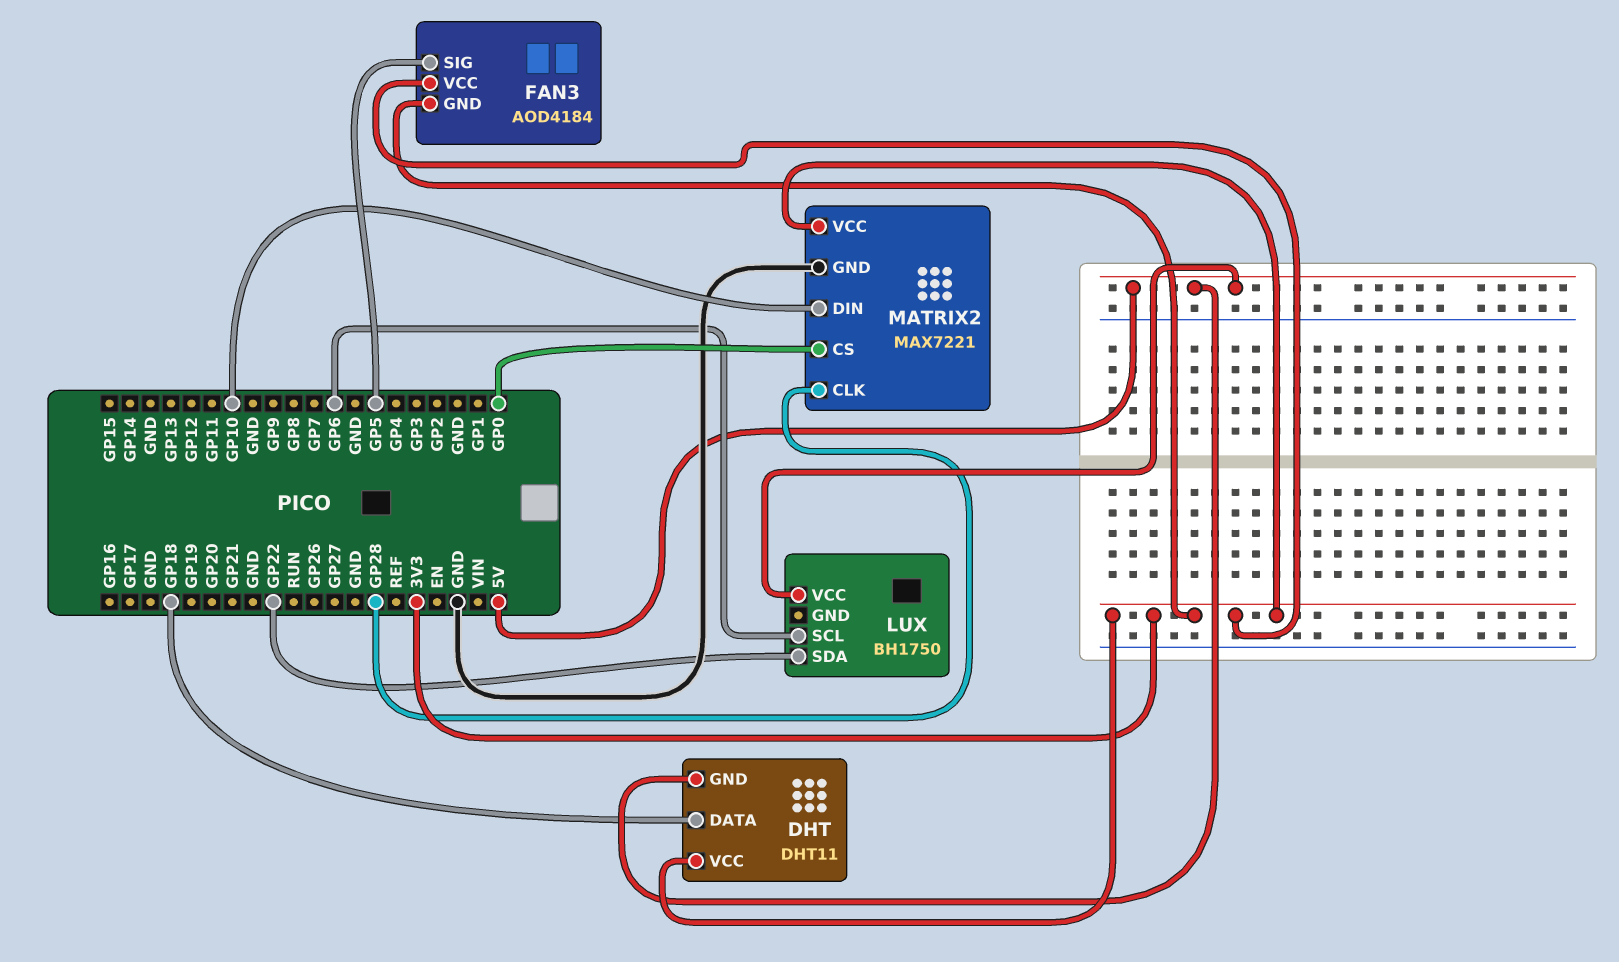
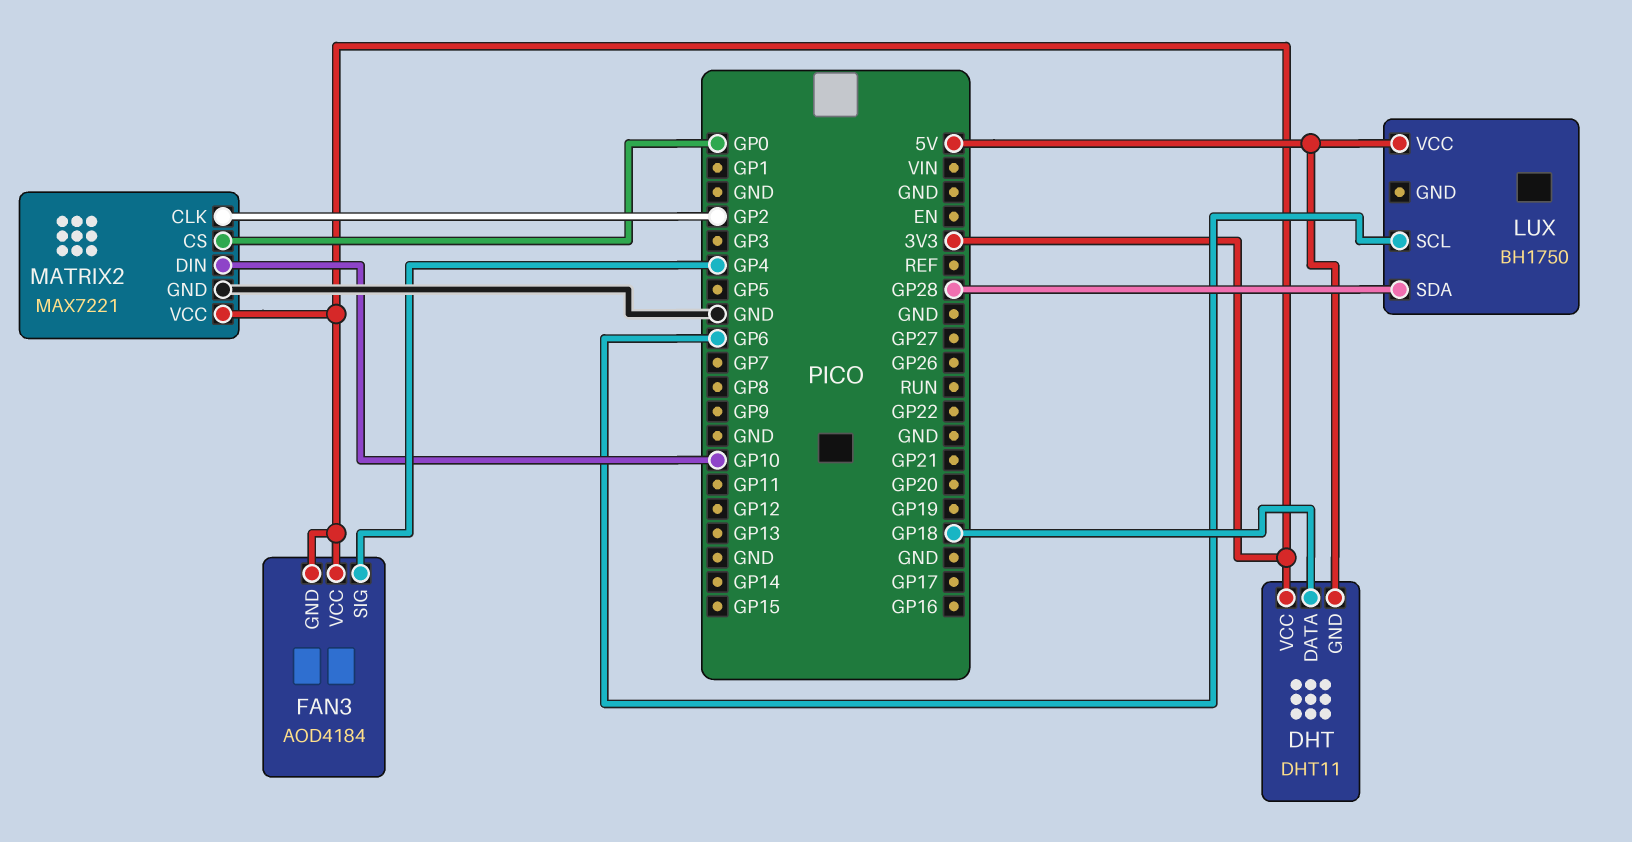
FAN3 pin SIG: GP5 -> GP4
LUX pin SDA: GP22 -> GP28
MATRIX2 pin CLK: GP28 -> GP2

